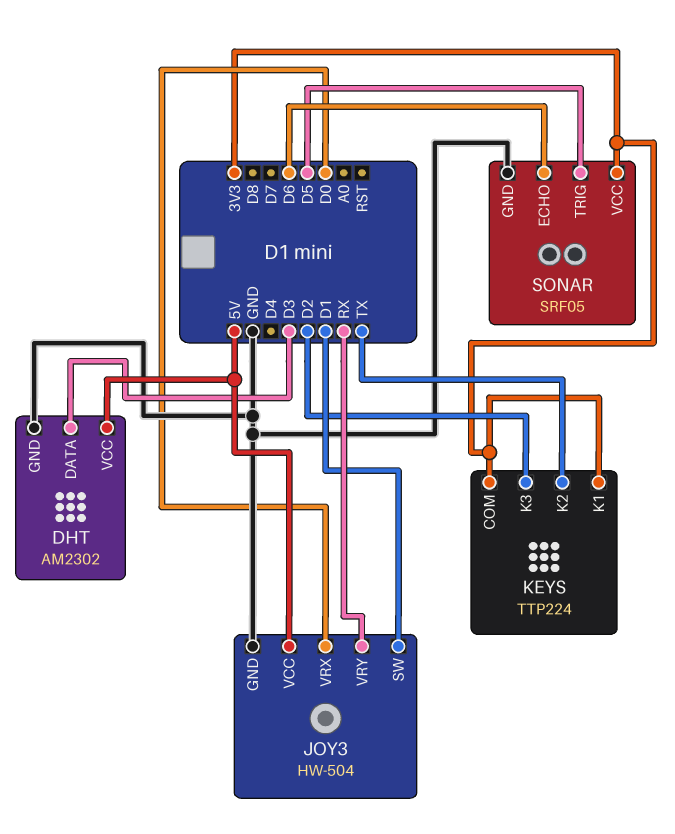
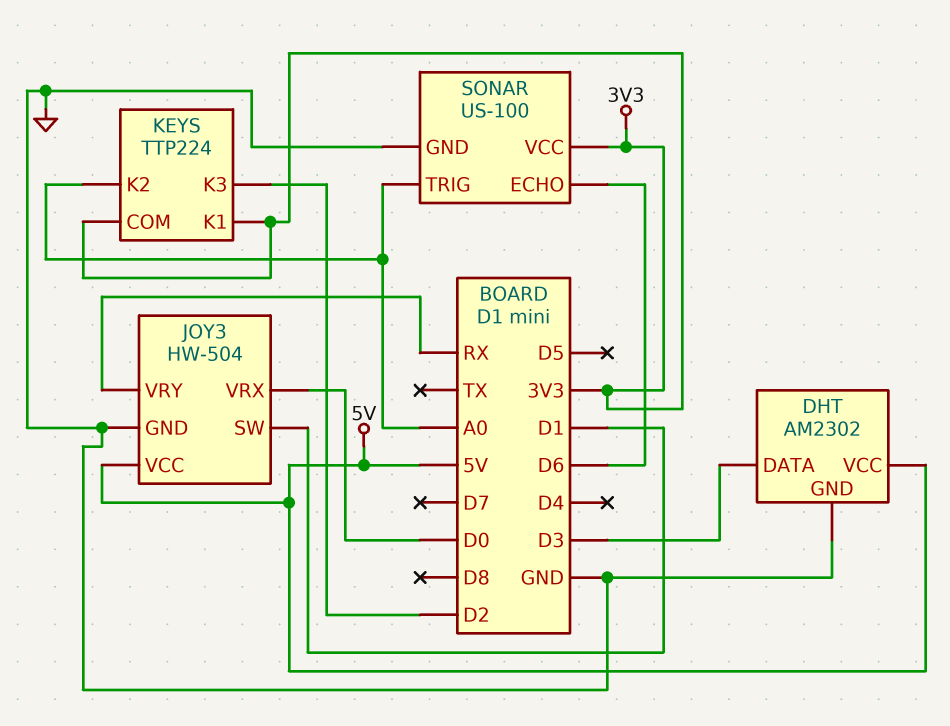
KEYS pin K2: TX -> A0
SONAR: SRF05 -> US-100
SONAR pin TRIG: D5 -> A0

